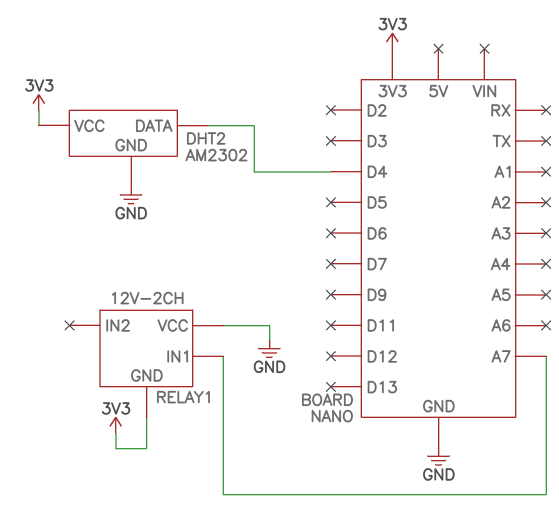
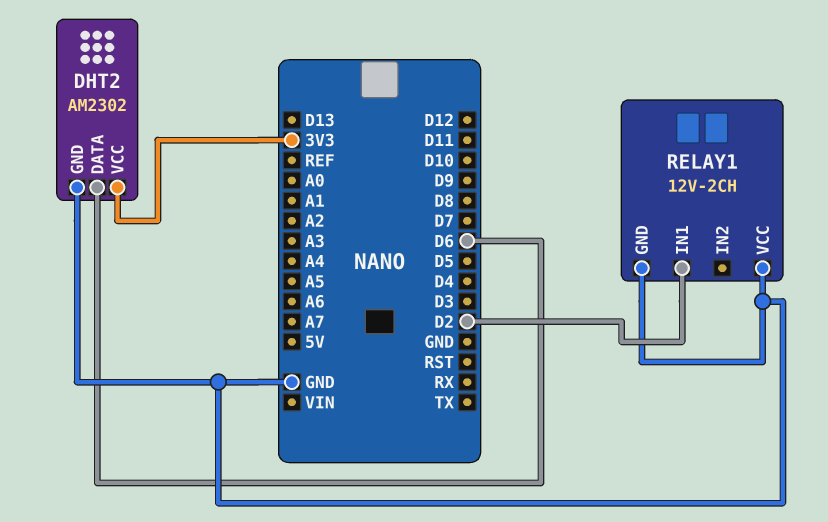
DHT2 pin DATA: D4 -> D6
RELAY1 pin GND: 3V3 -> GND
RELAY1 pin IN1: A7 -> D2

